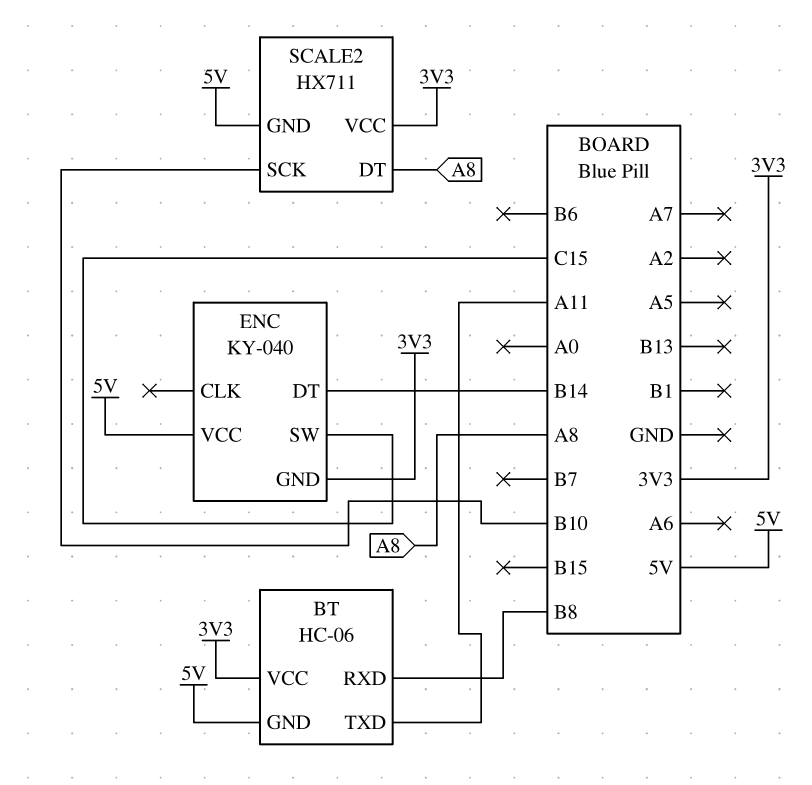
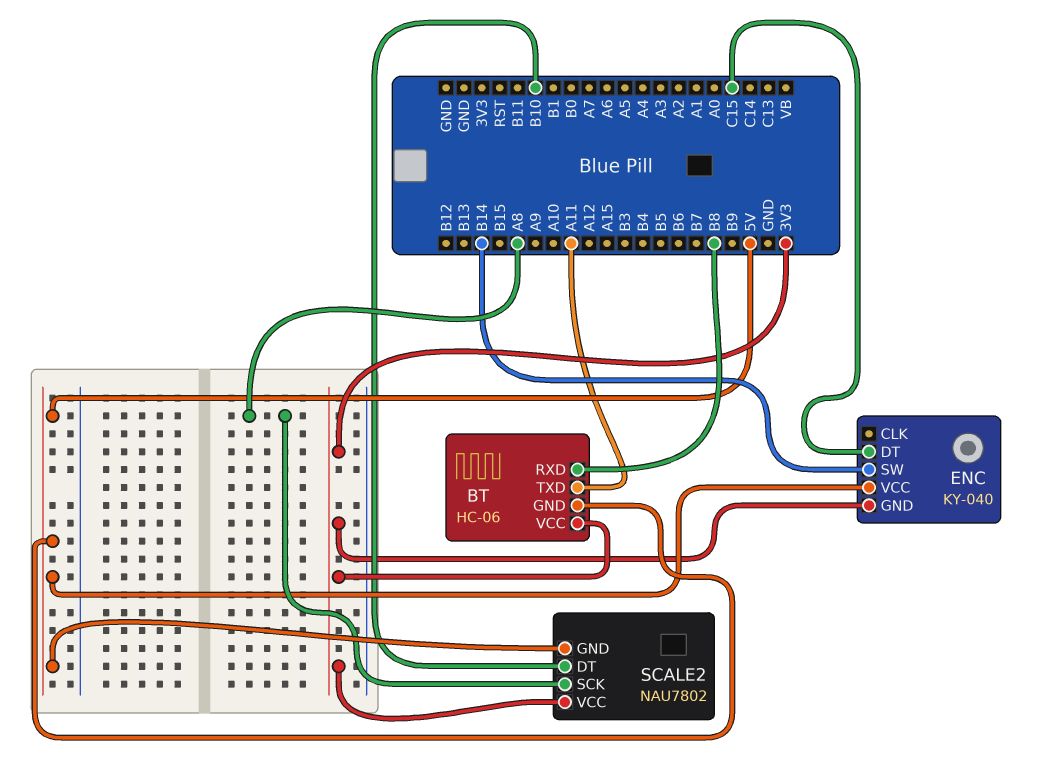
ENC pin DT: B14 -> C15
ENC pin SW: C15 -> B14
SCALE2: HX711 -> NAU7802
SCALE2 pin DT: A8 -> B10
SCALE2 pin SCK: B10 -> A8

